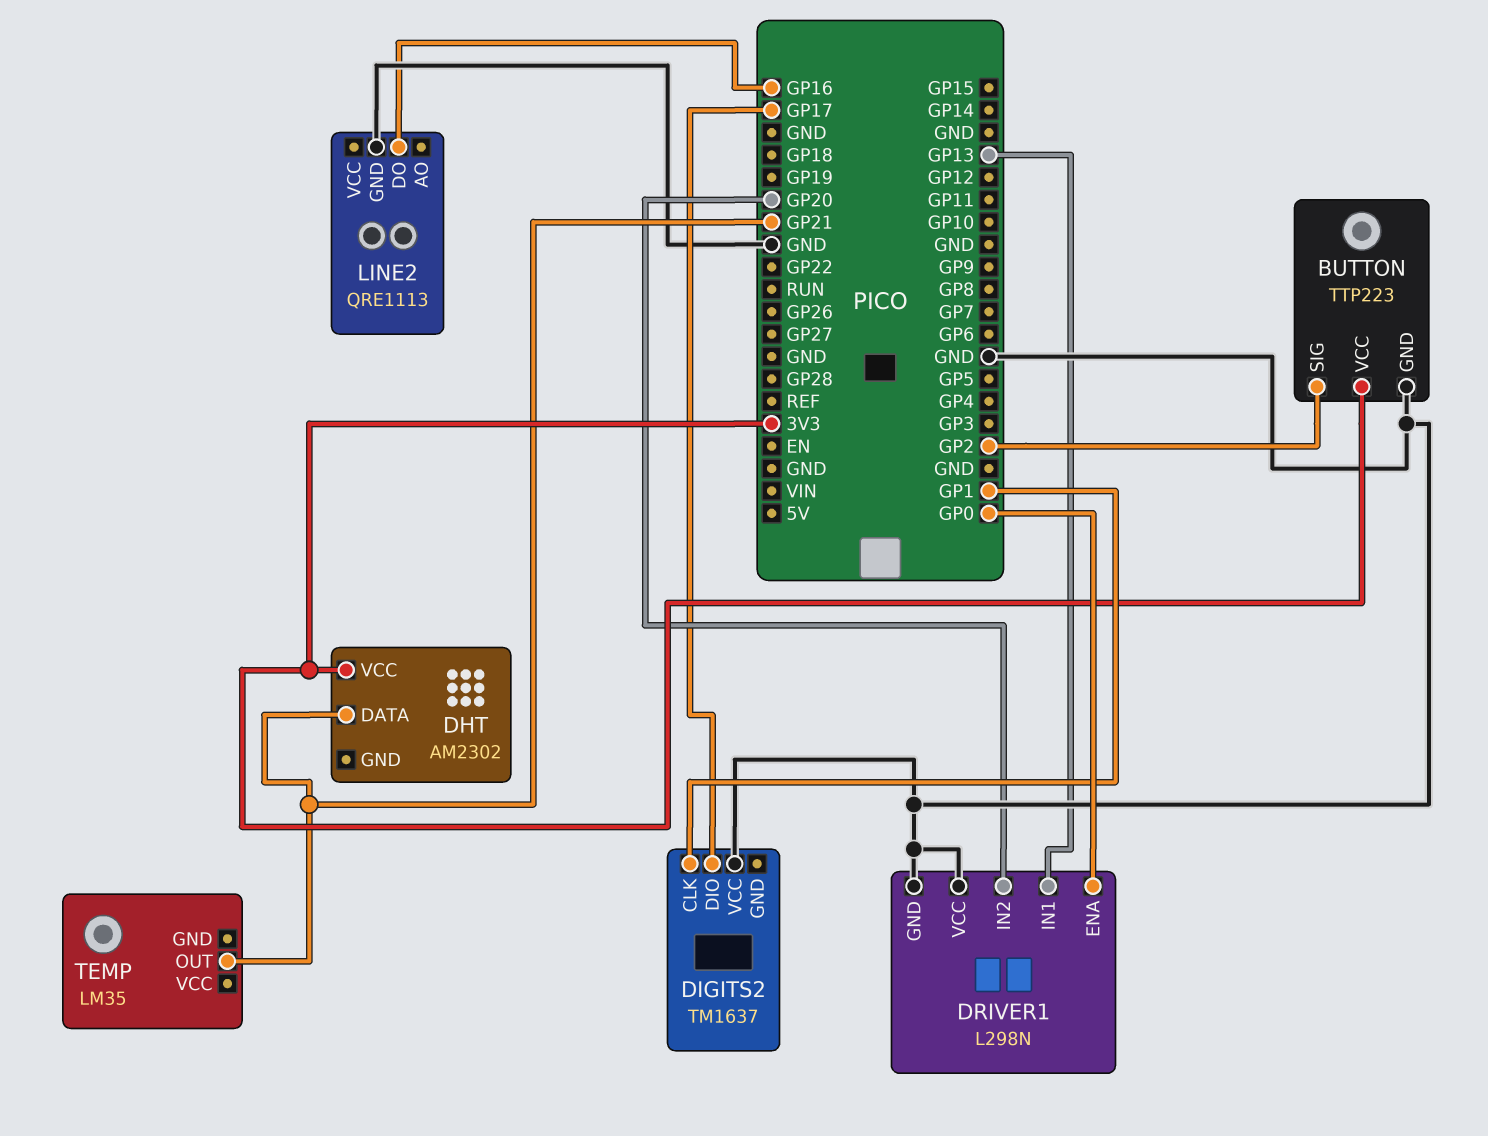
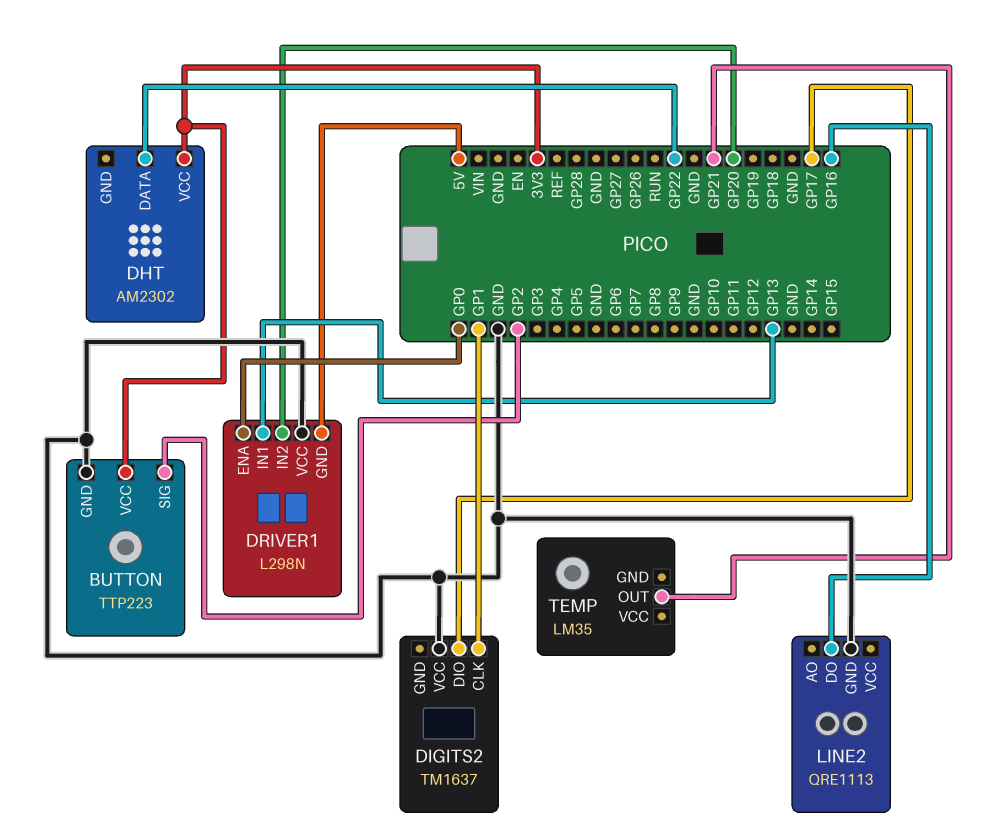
DHT pin DATA: GP21 -> GP22
DRIVER1 pin GND: GND -> 5V

